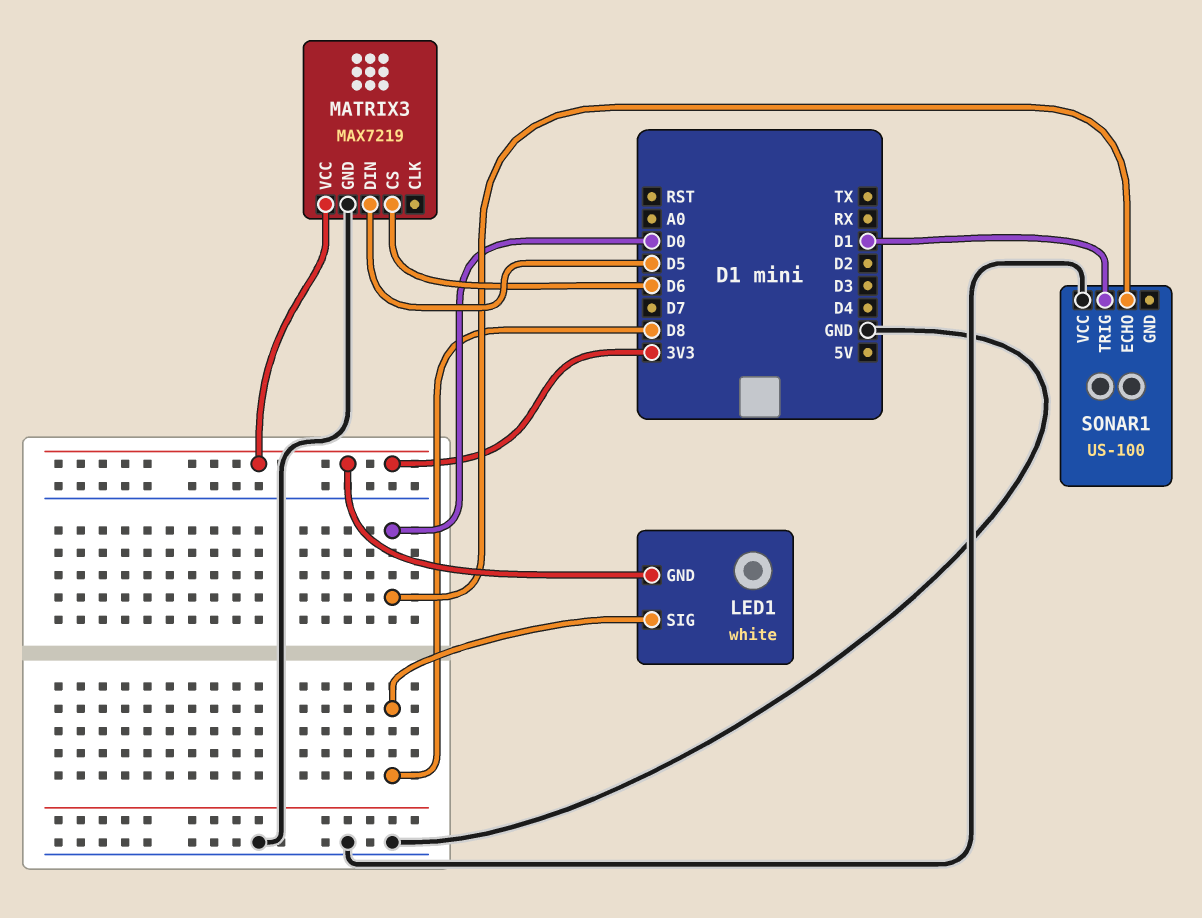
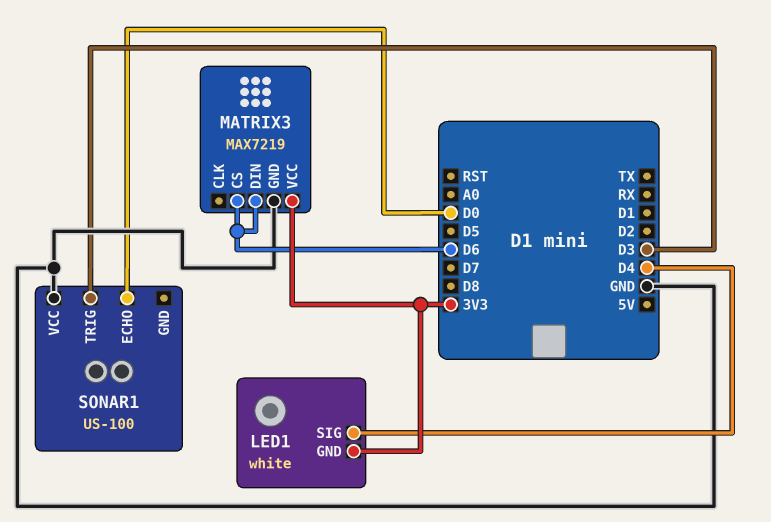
LED1 pin SIG: D8 -> D4
MATRIX3 pin DIN: D5 -> D6
SONAR1 pin TRIG: D1 -> D3

